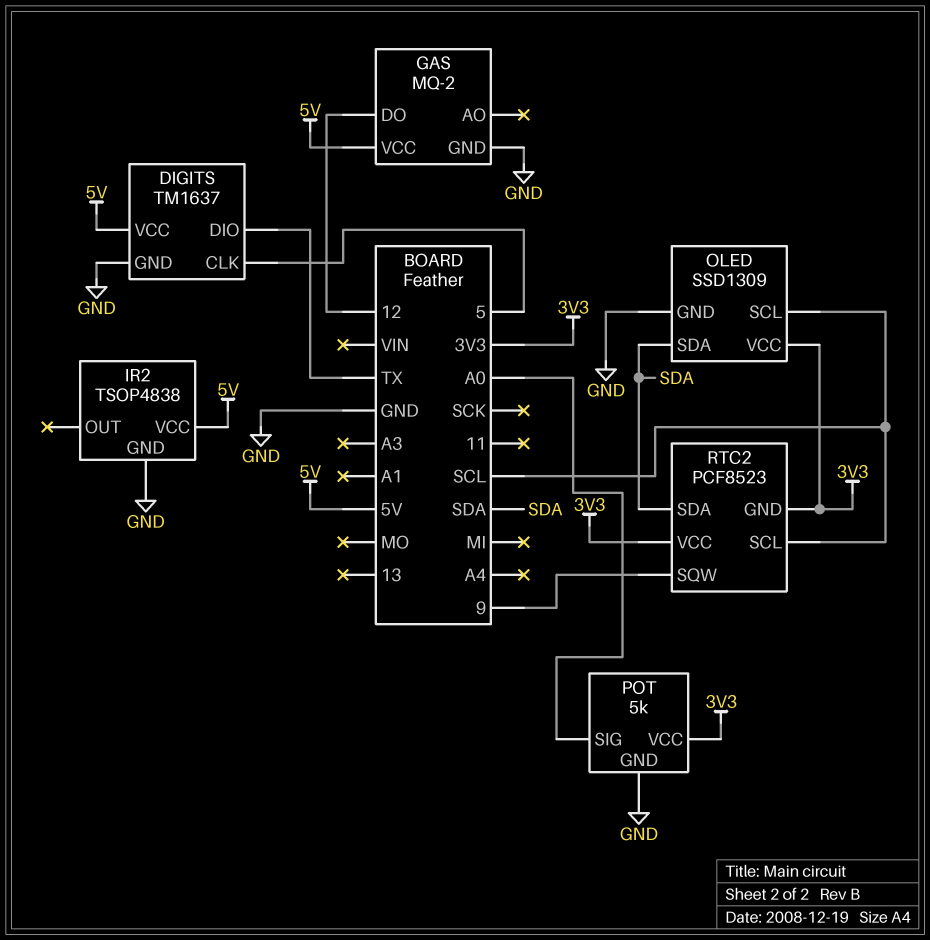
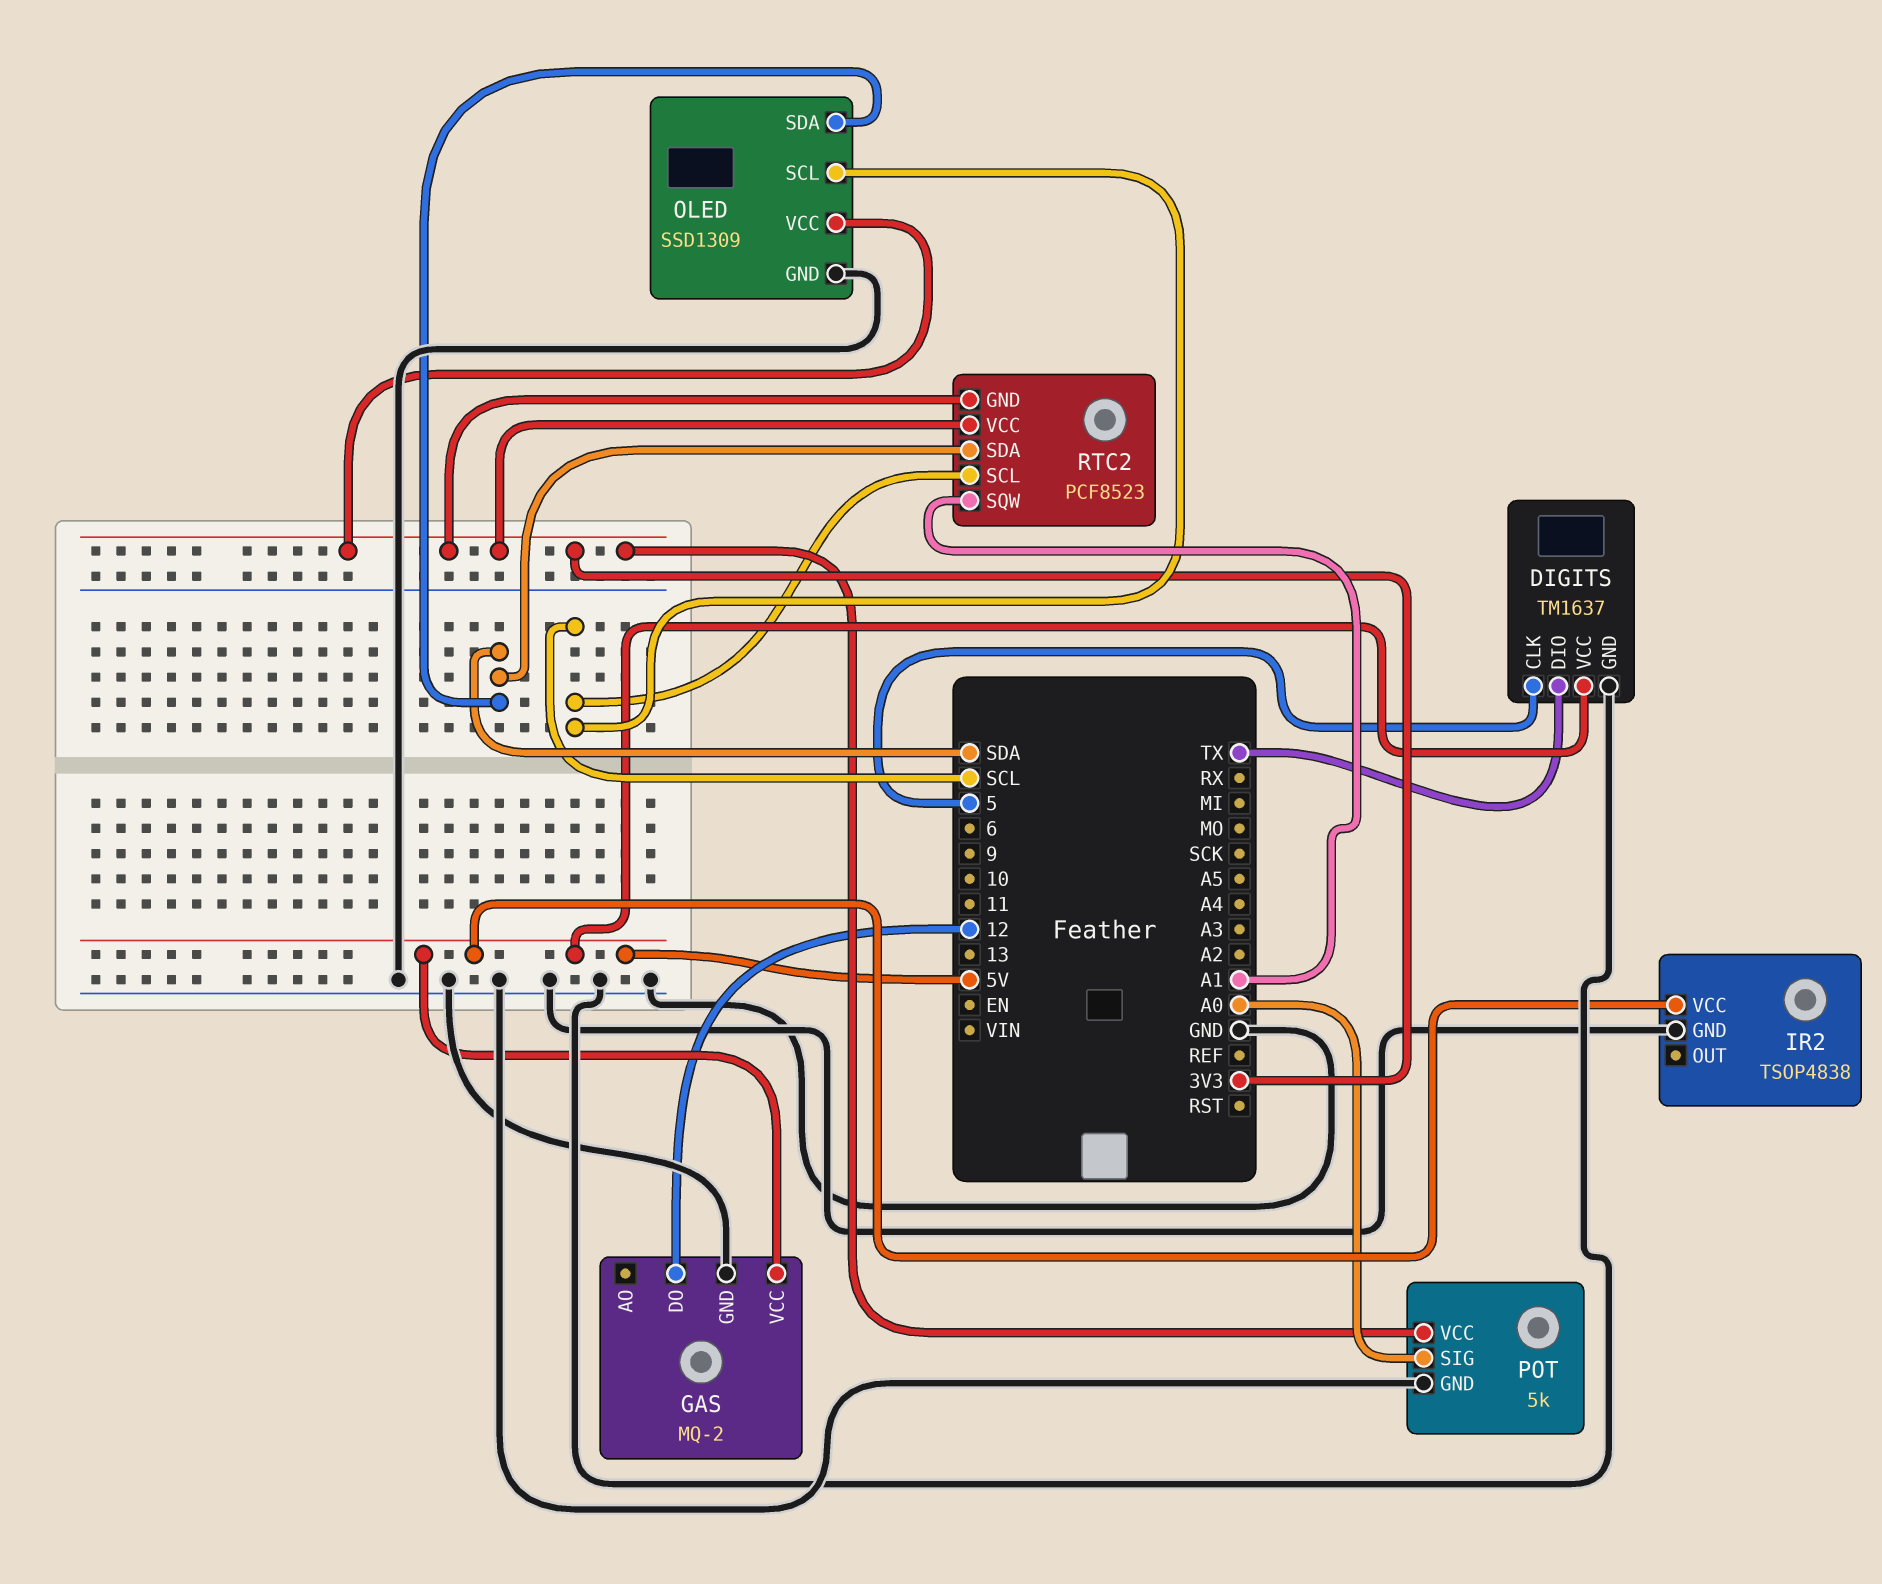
RTC2 pin SQW: 9 -> A1

